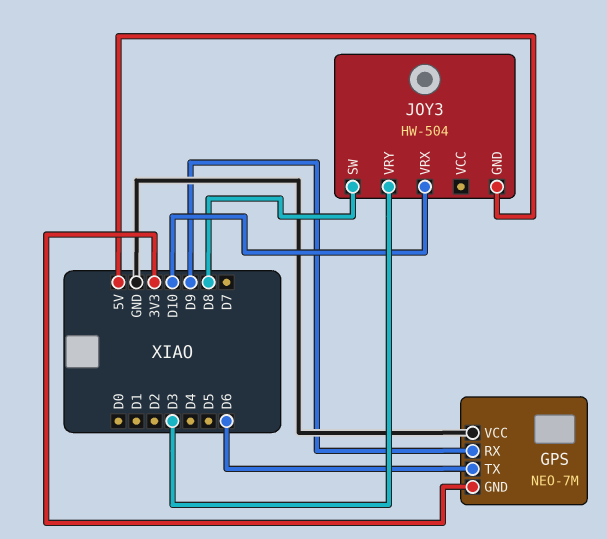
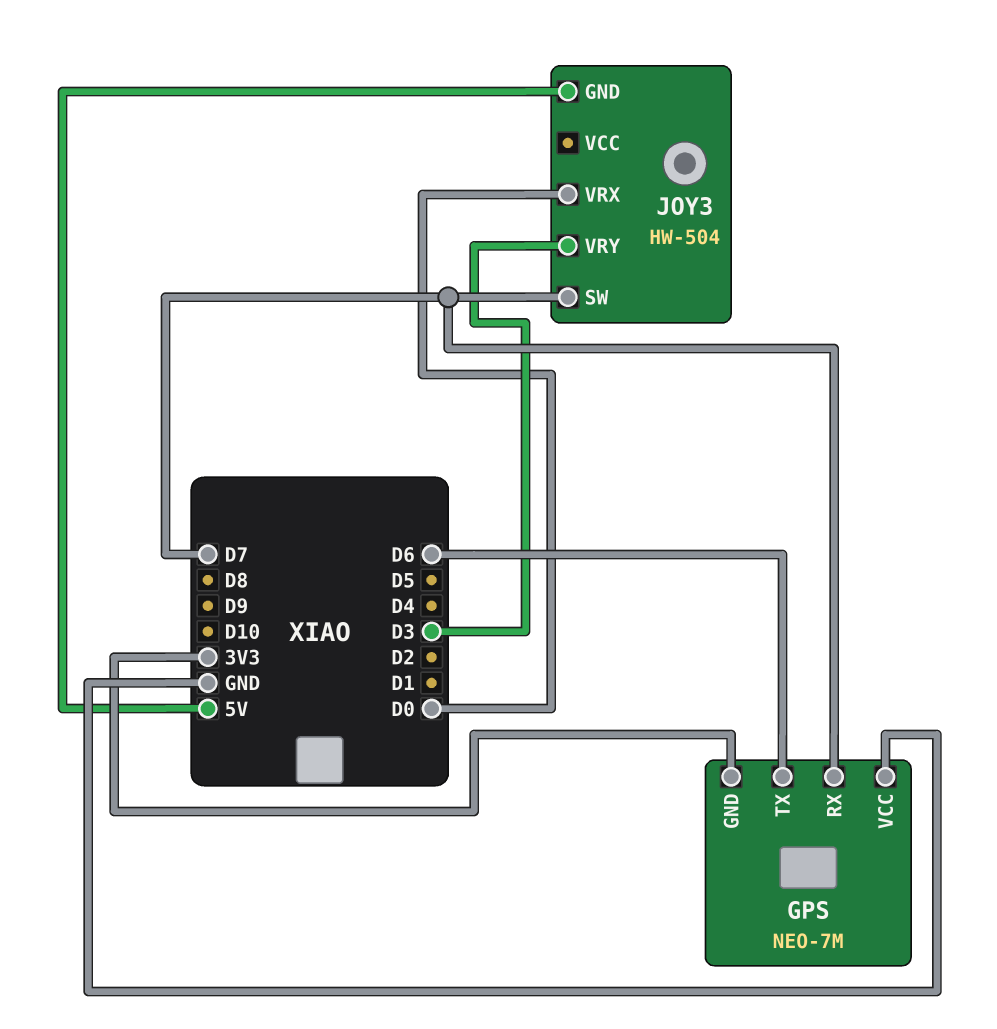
GPS pin RX: D9 -> D7
JOY3 pin SW: D8 -> D7
JOY3 pin VRX: D10 -> D0

